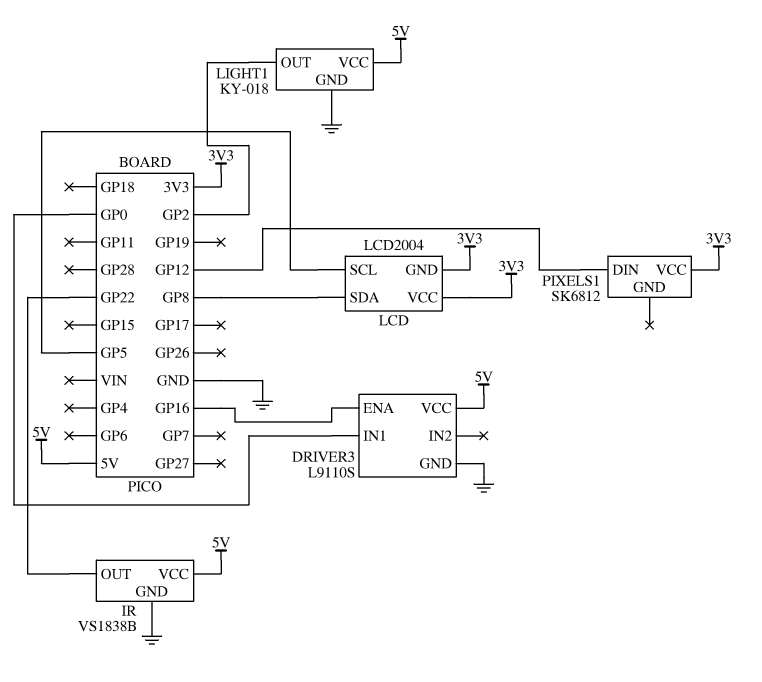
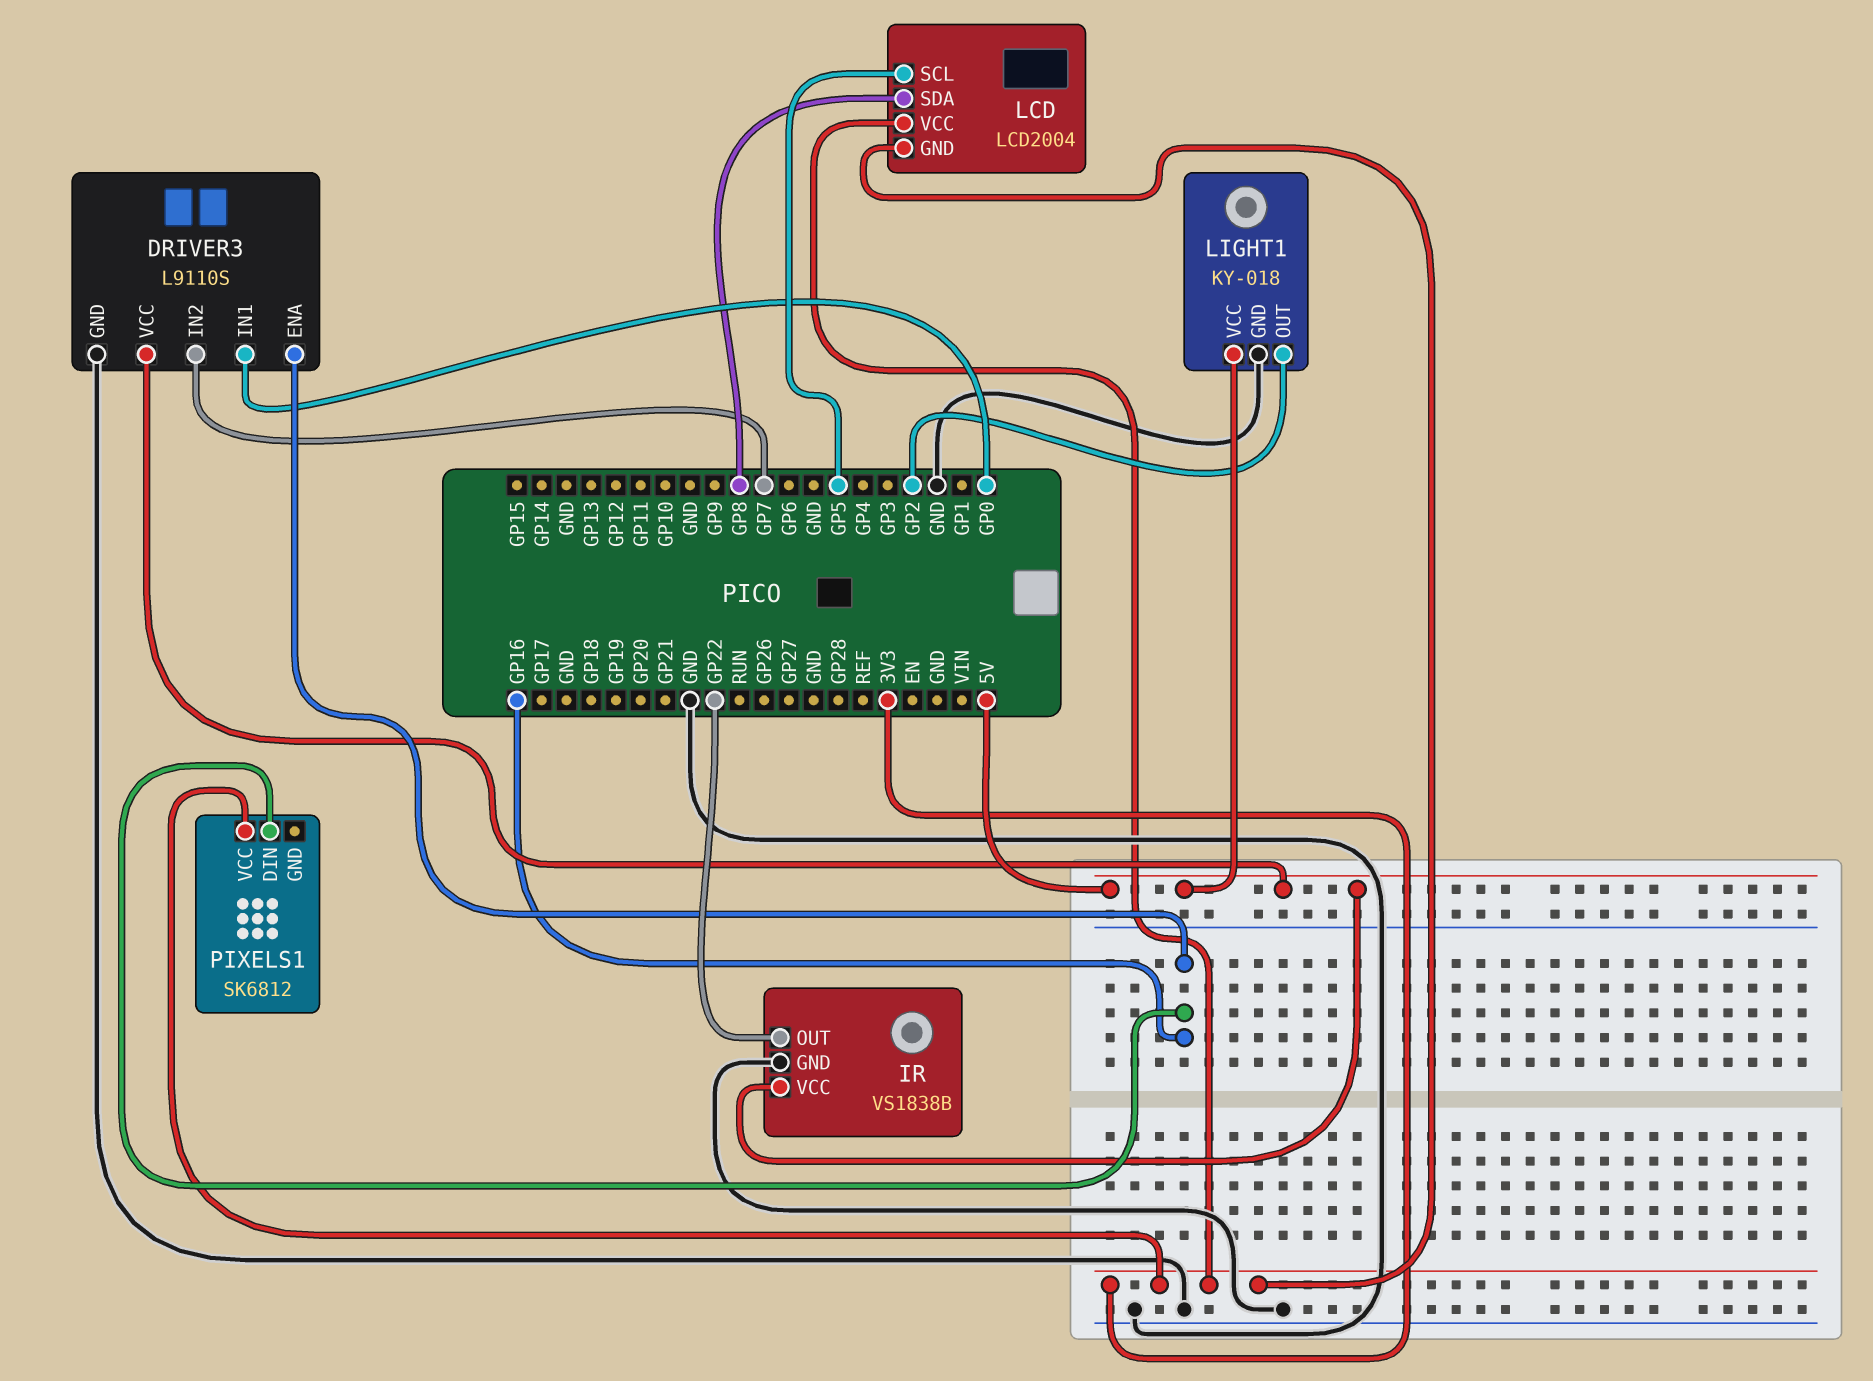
DRIVER3 pin IN2: none -> GP7
PIXELS1 pin DIN: GP12 -> GP16

